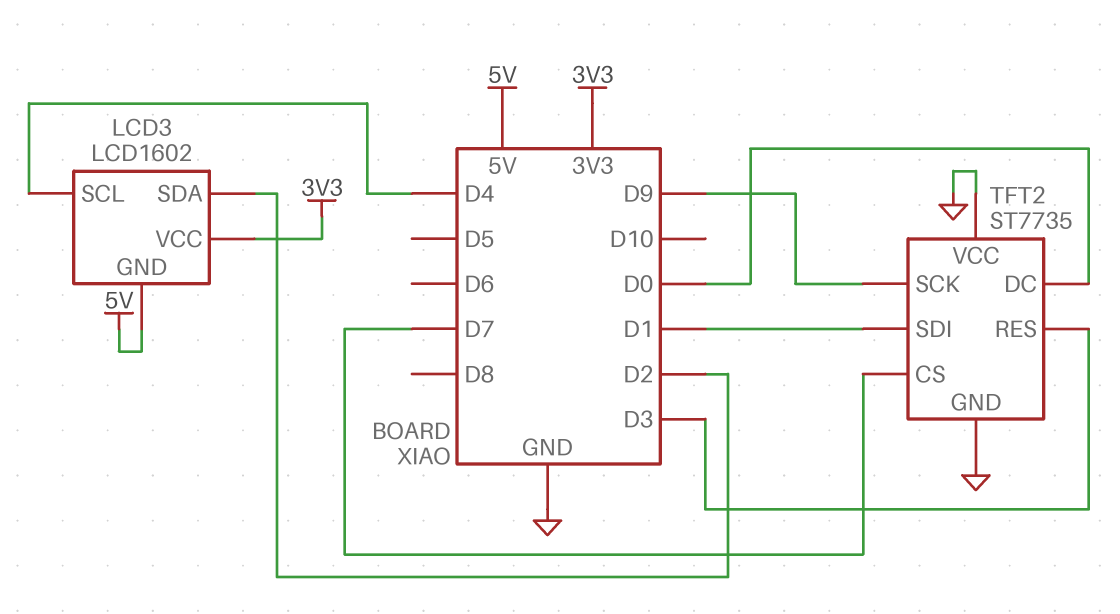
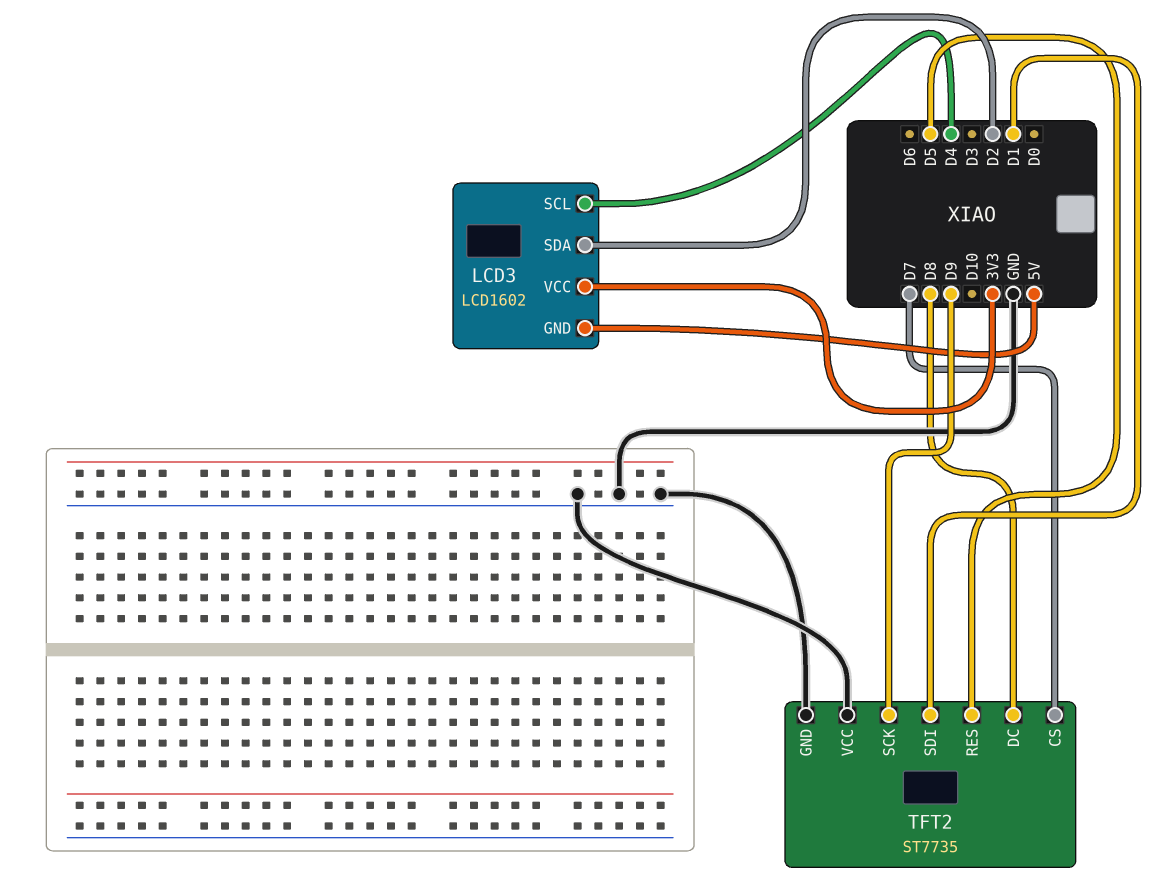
TFT2 pin DC: D0 -> D8
TFT2 pin RES: D3 -> D5

